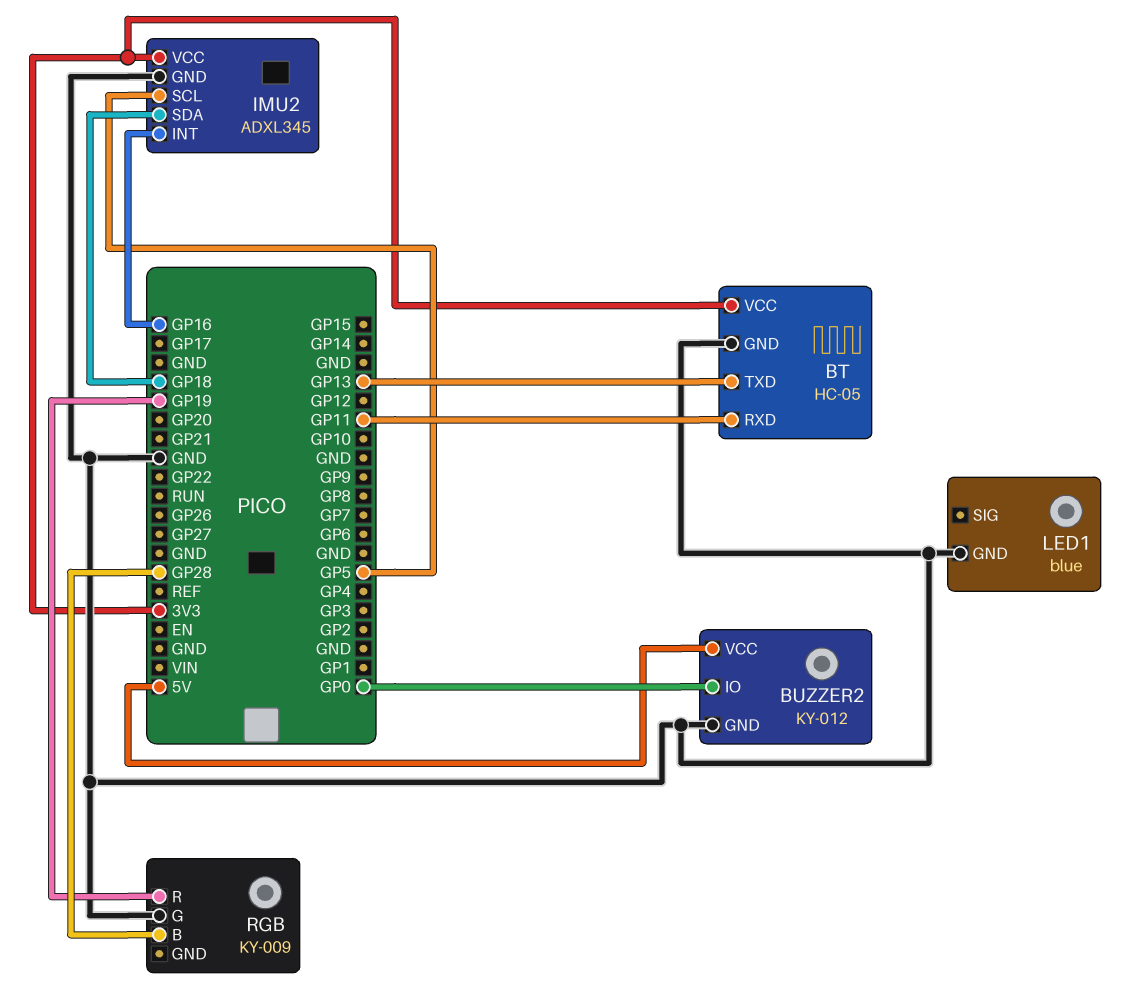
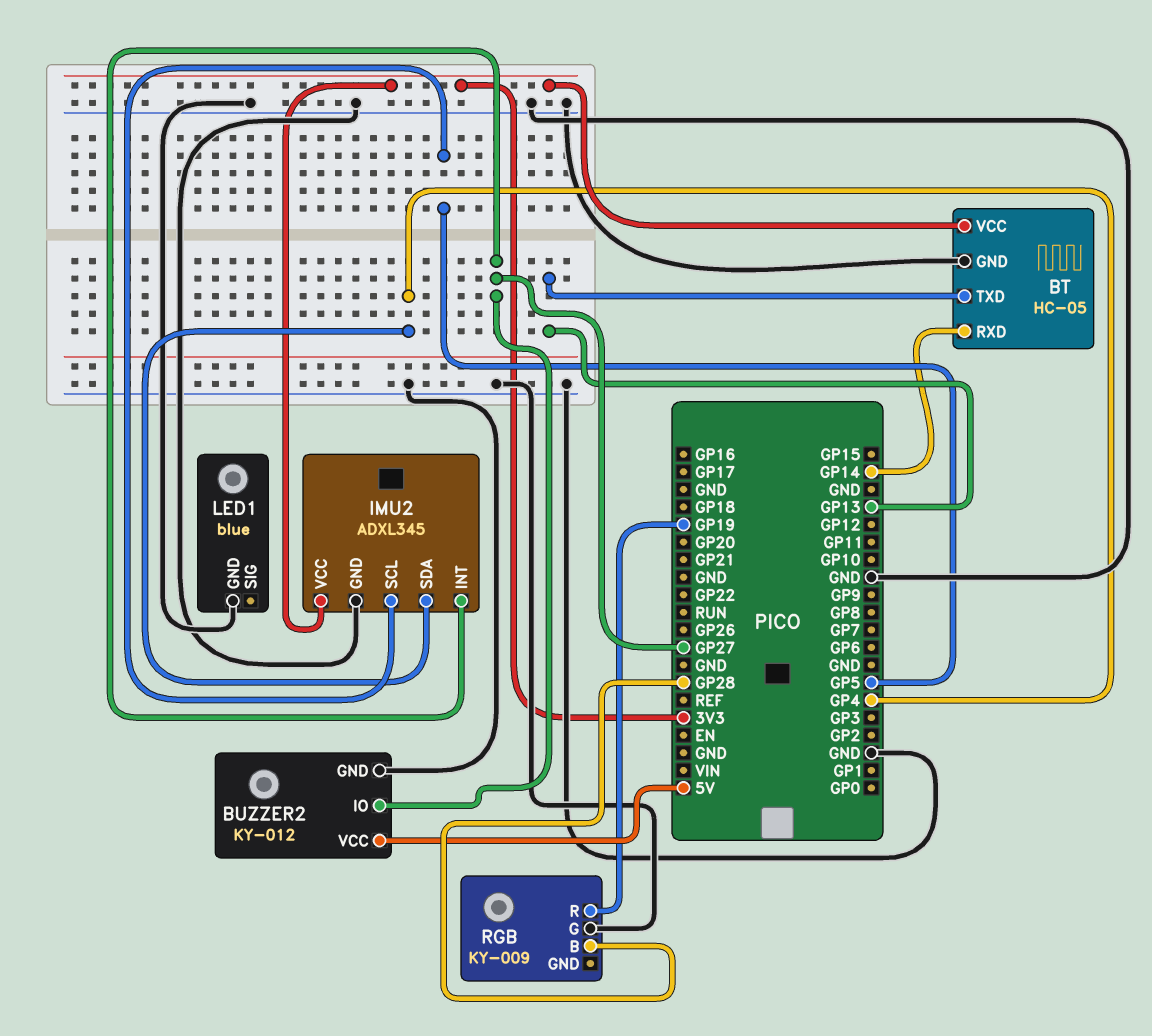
BT pin RXD: GP11 -> GP14
BUZZER2 pin IO: GP0 -> GP27
IMU2 pin INT: GP16 -> GP27
IMU2 pin SDA: GP18 -> GP4

